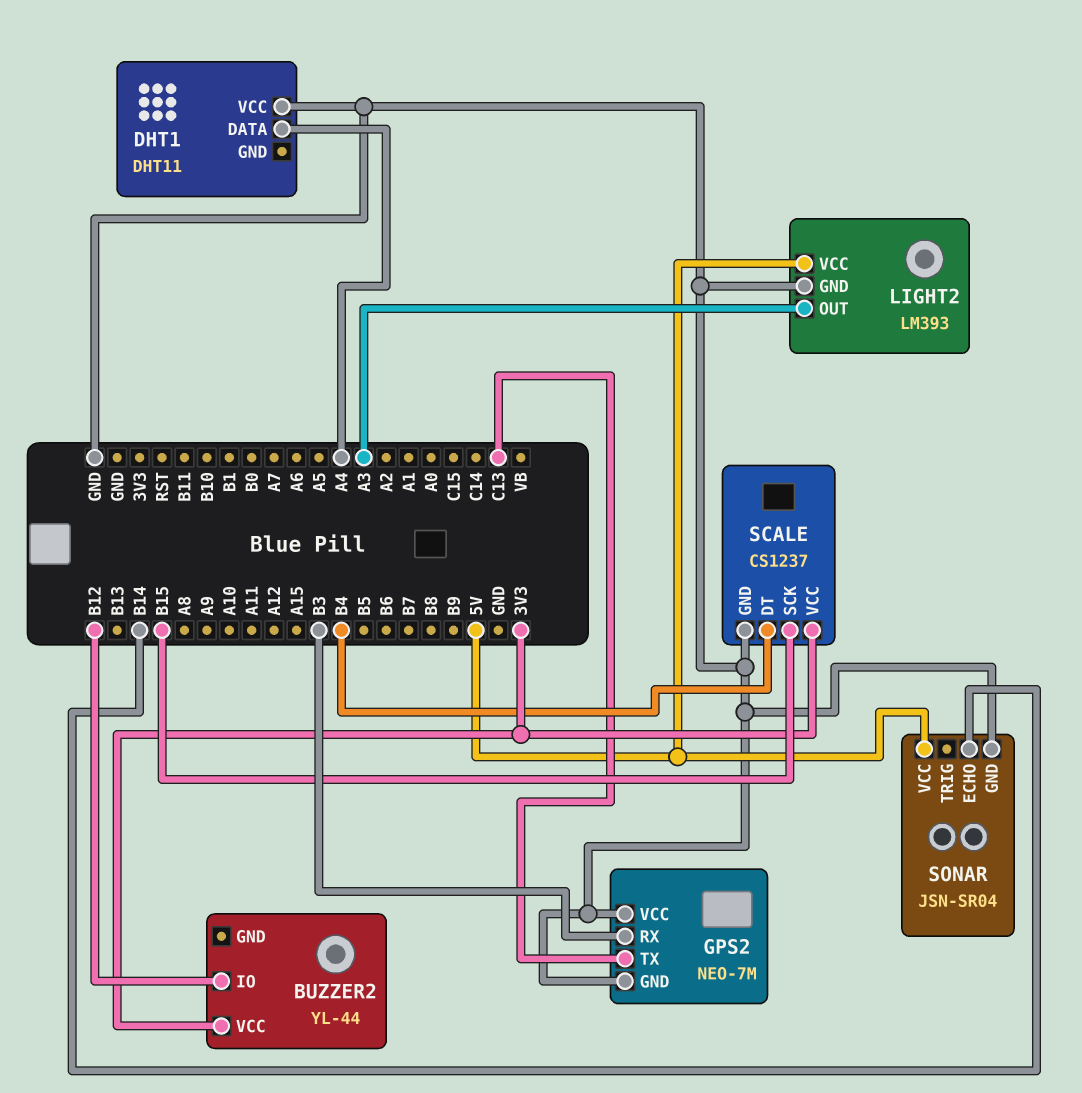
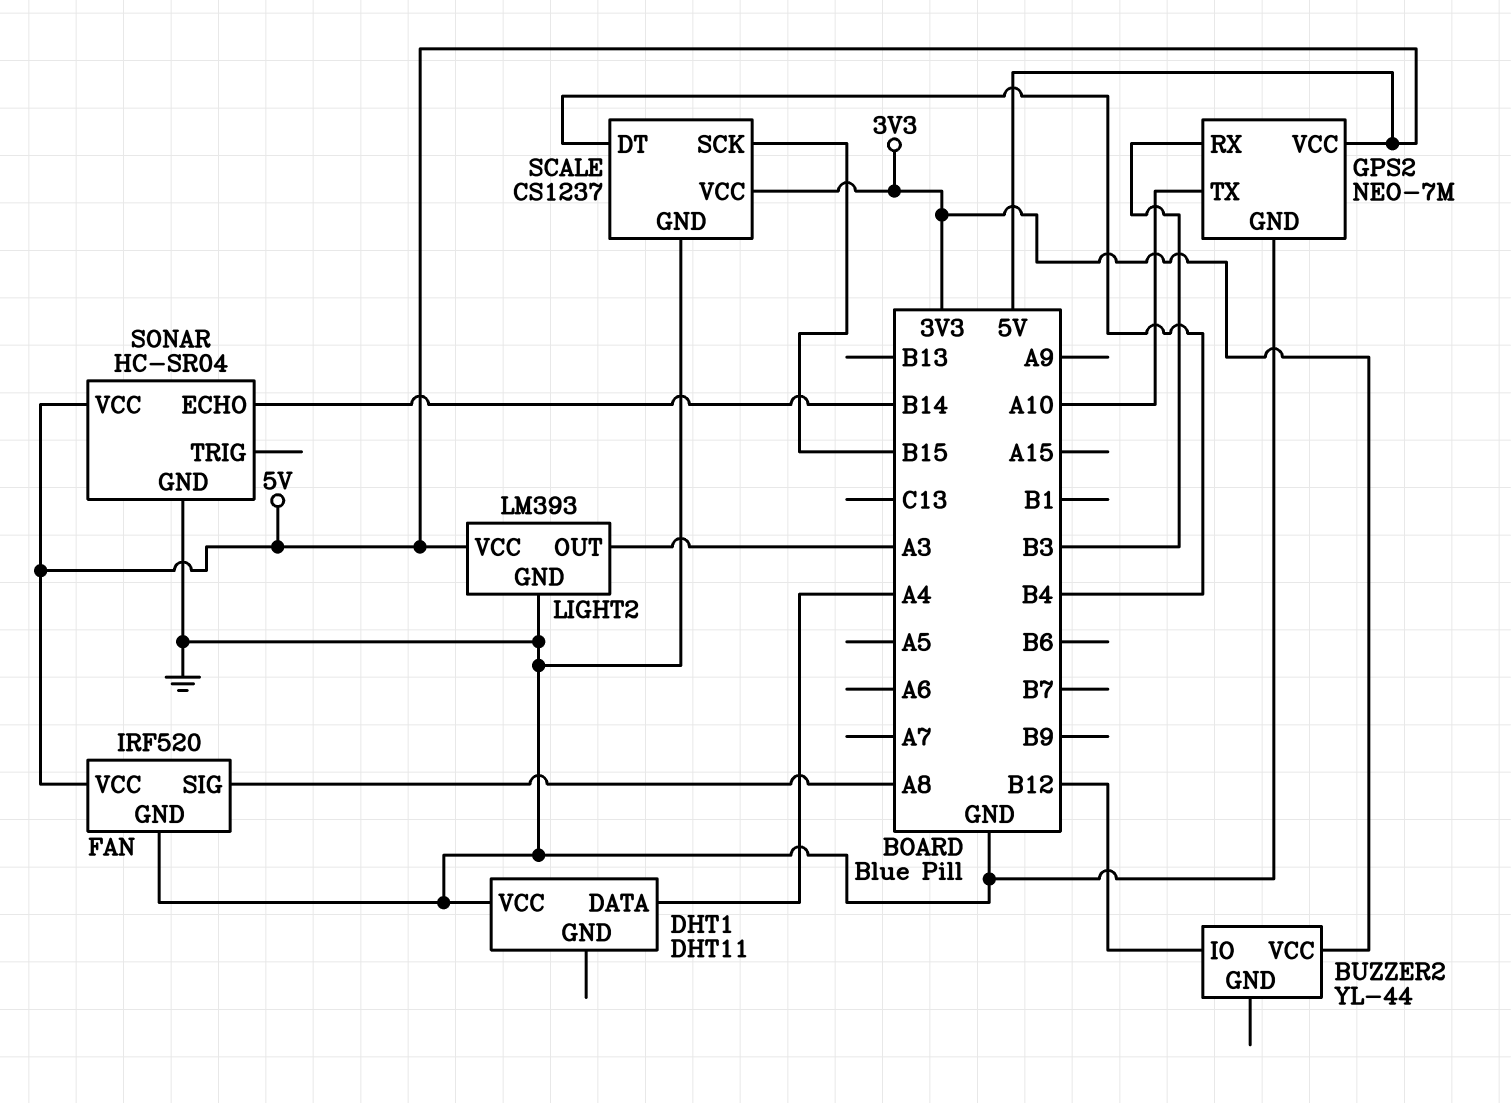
FAN: none -> IRF520
FAN pin GND: none -> GND
FAN pin SIG: none -> A8
FAN pin VCC: none -> 5V
GPS2 pin TX: C13 -> A10
GPS2 pin VCC: GND -> 5V
SONAR: JSN-SR04 -> HC-SR04

